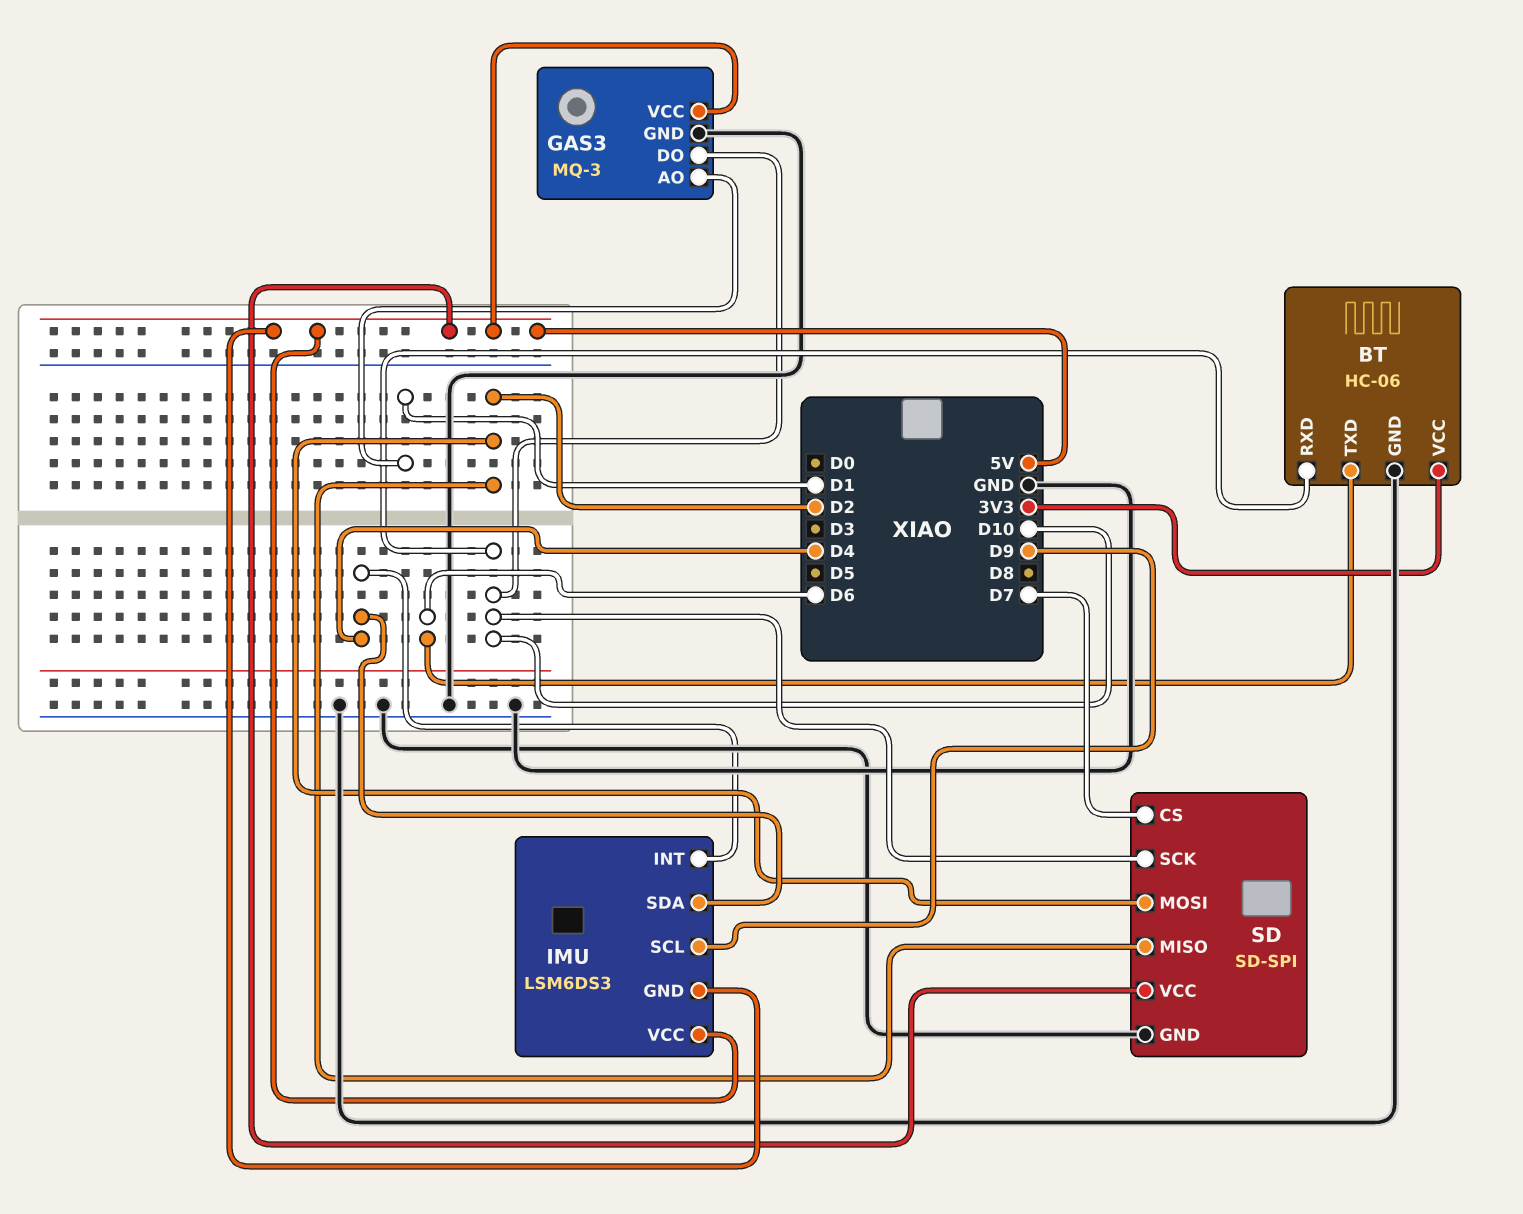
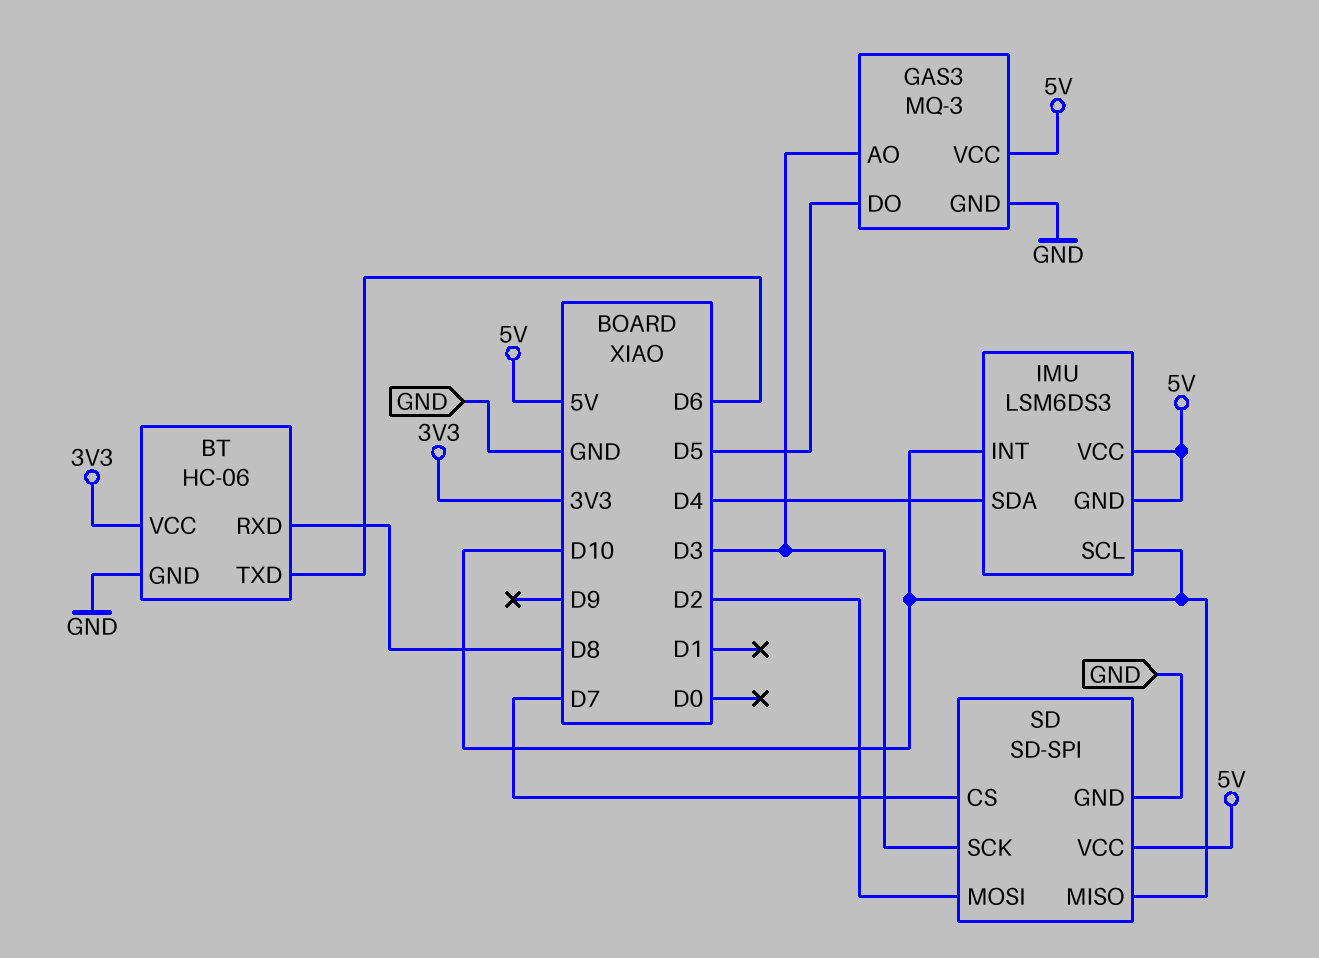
BT pin RXD: D10 -> D8
GAS3 pin AO: D1 -> D3
GAS3 pin DO: D10 -> D5
IMU pin INT: D4 -> D10
IMU pin SCL: D9 -> D10
SD pin MISO: D2 -> D10
SD pin SCK: D10 -> D3

